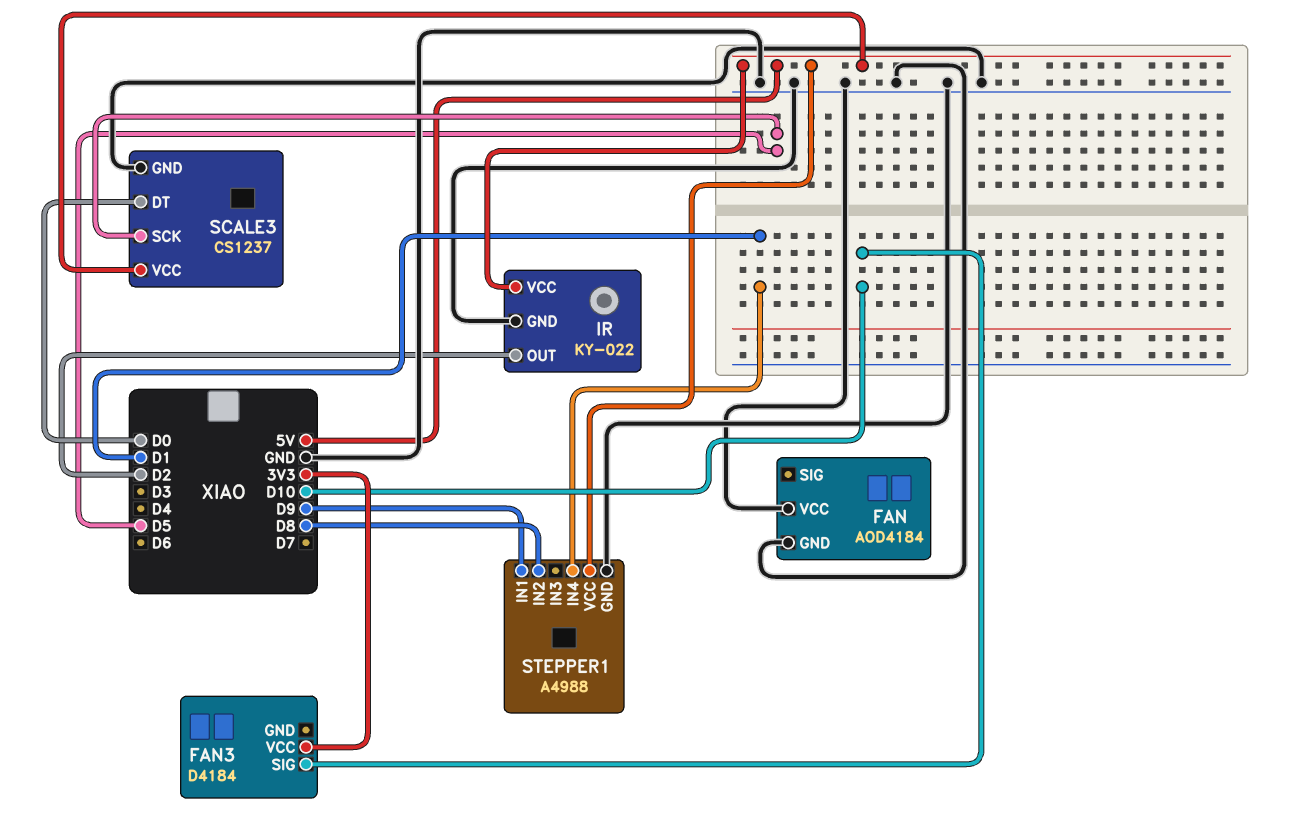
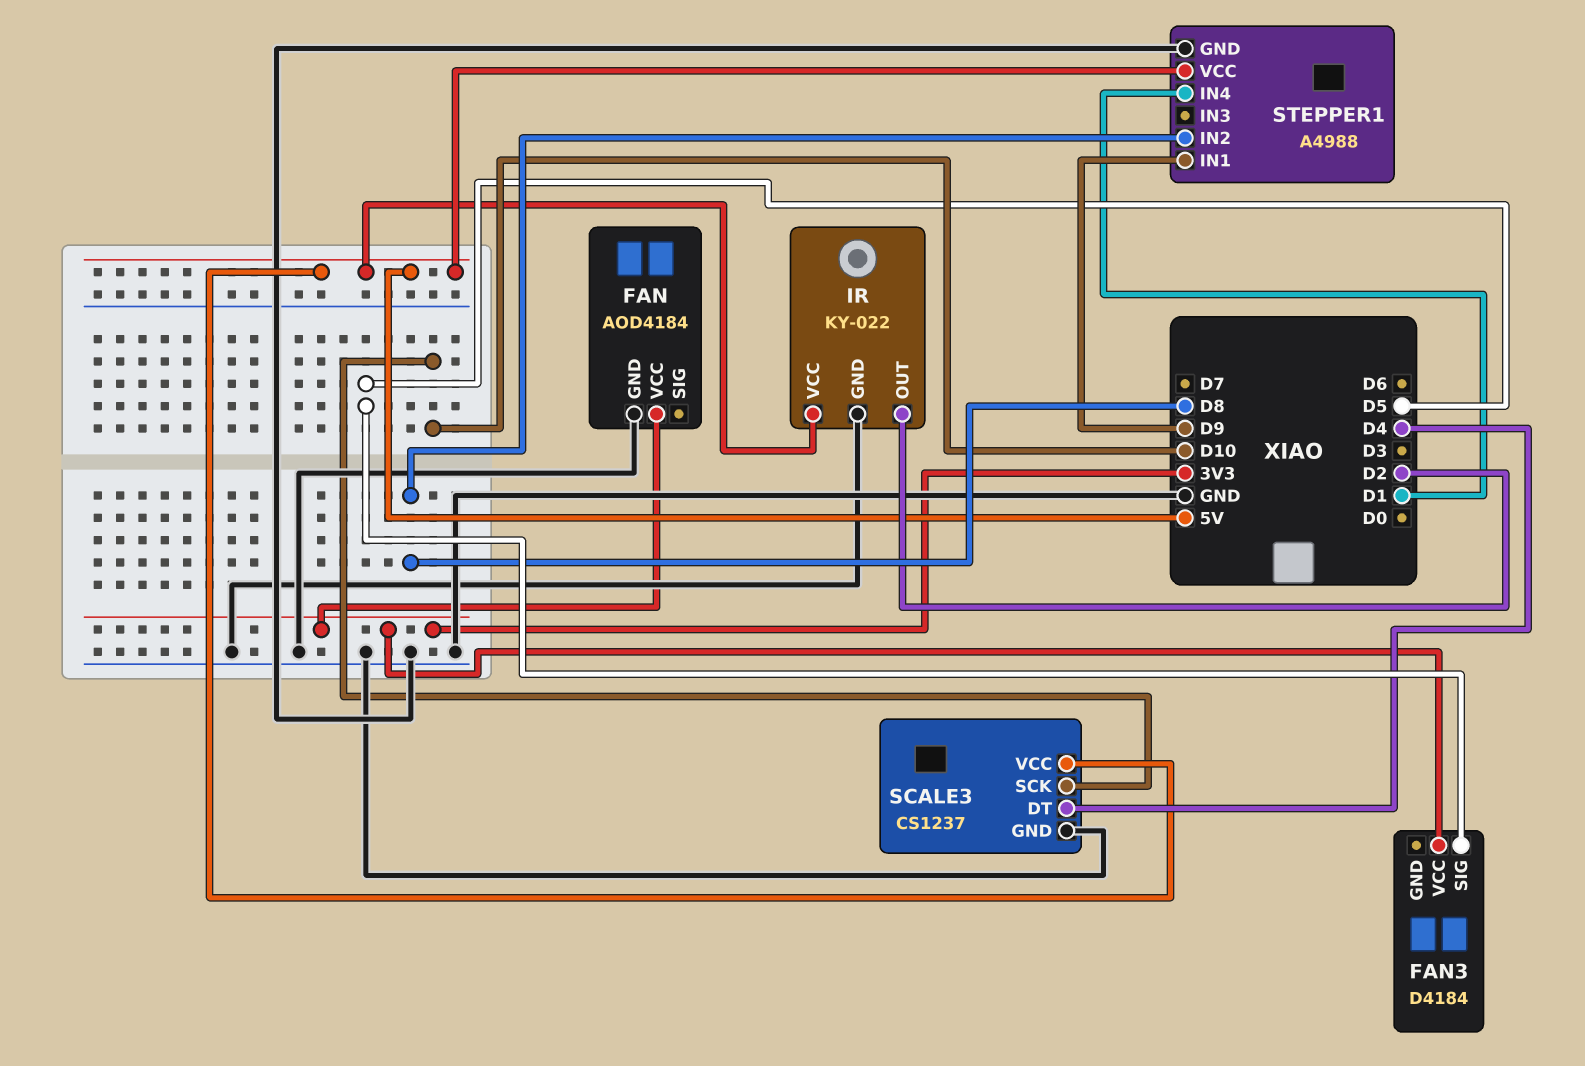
FAN pin VCC: GND -> 3V3
FAN3 pin SIG: D10 -> D5
SCALE3 pin DT: D0 -> D4
SCALE3 pin SCK: D5 -> D10

